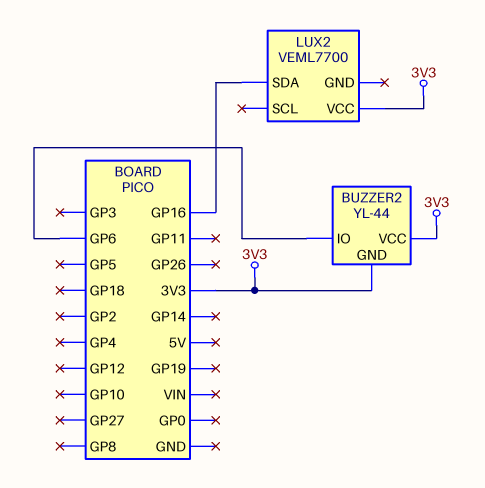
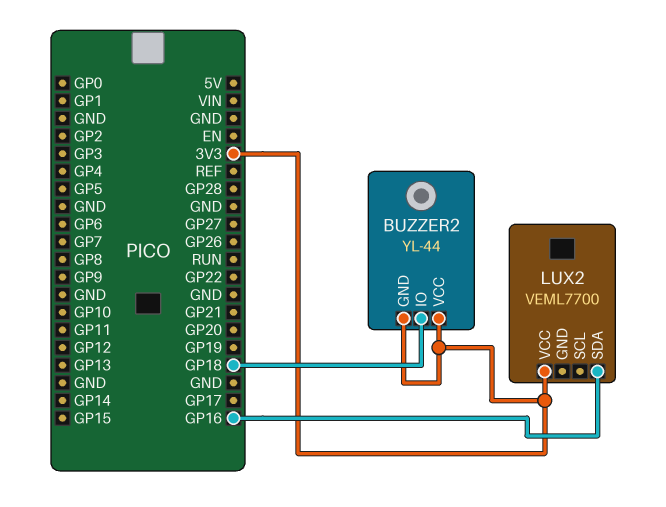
BUZZER2 pin IO: GP6 -> GP18

